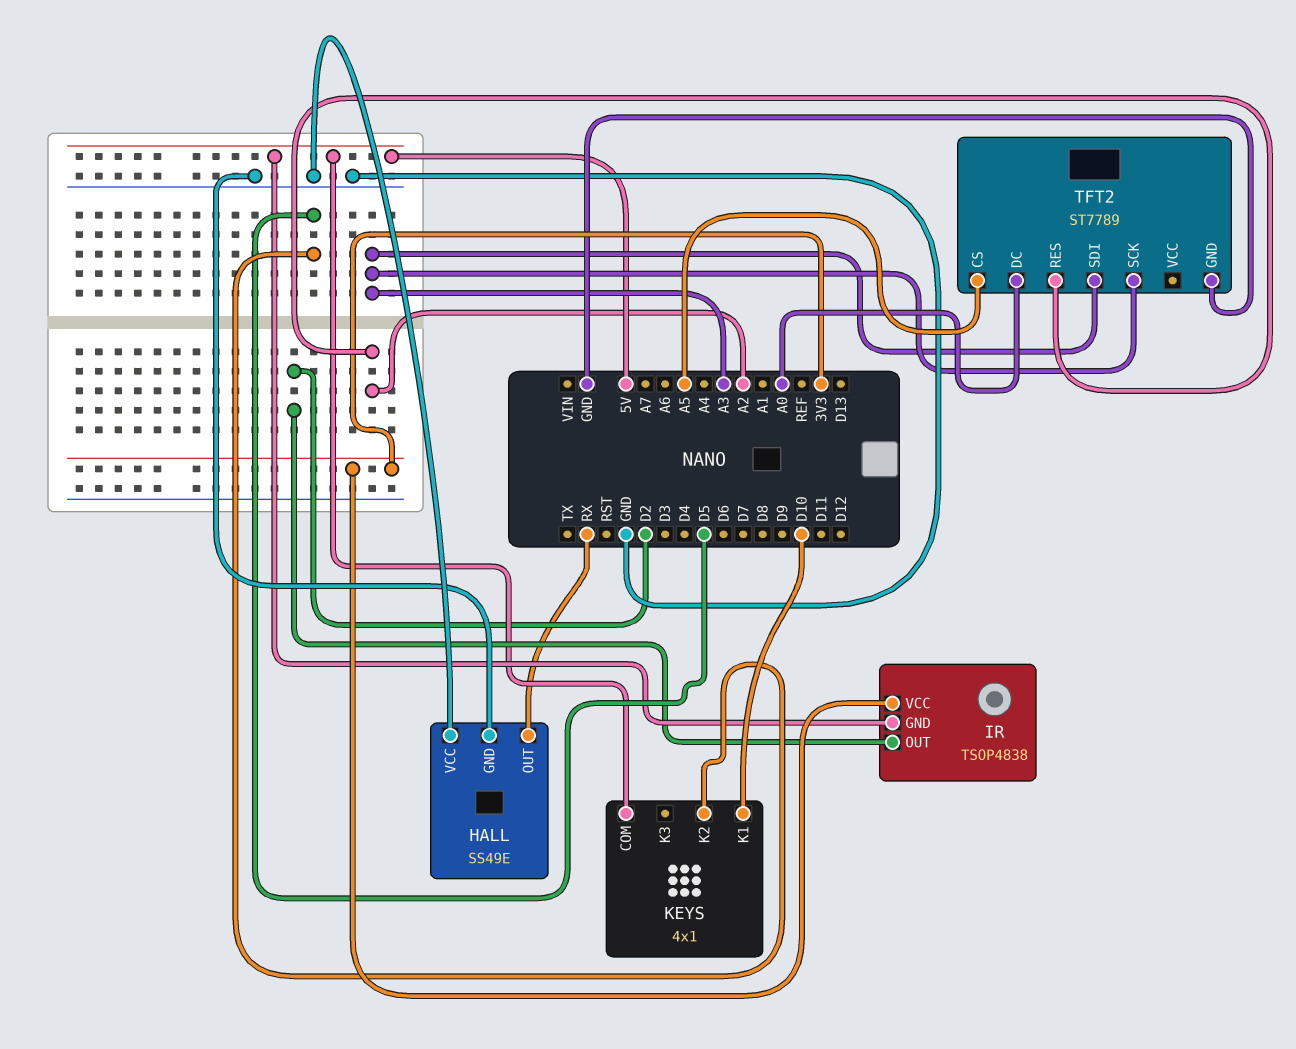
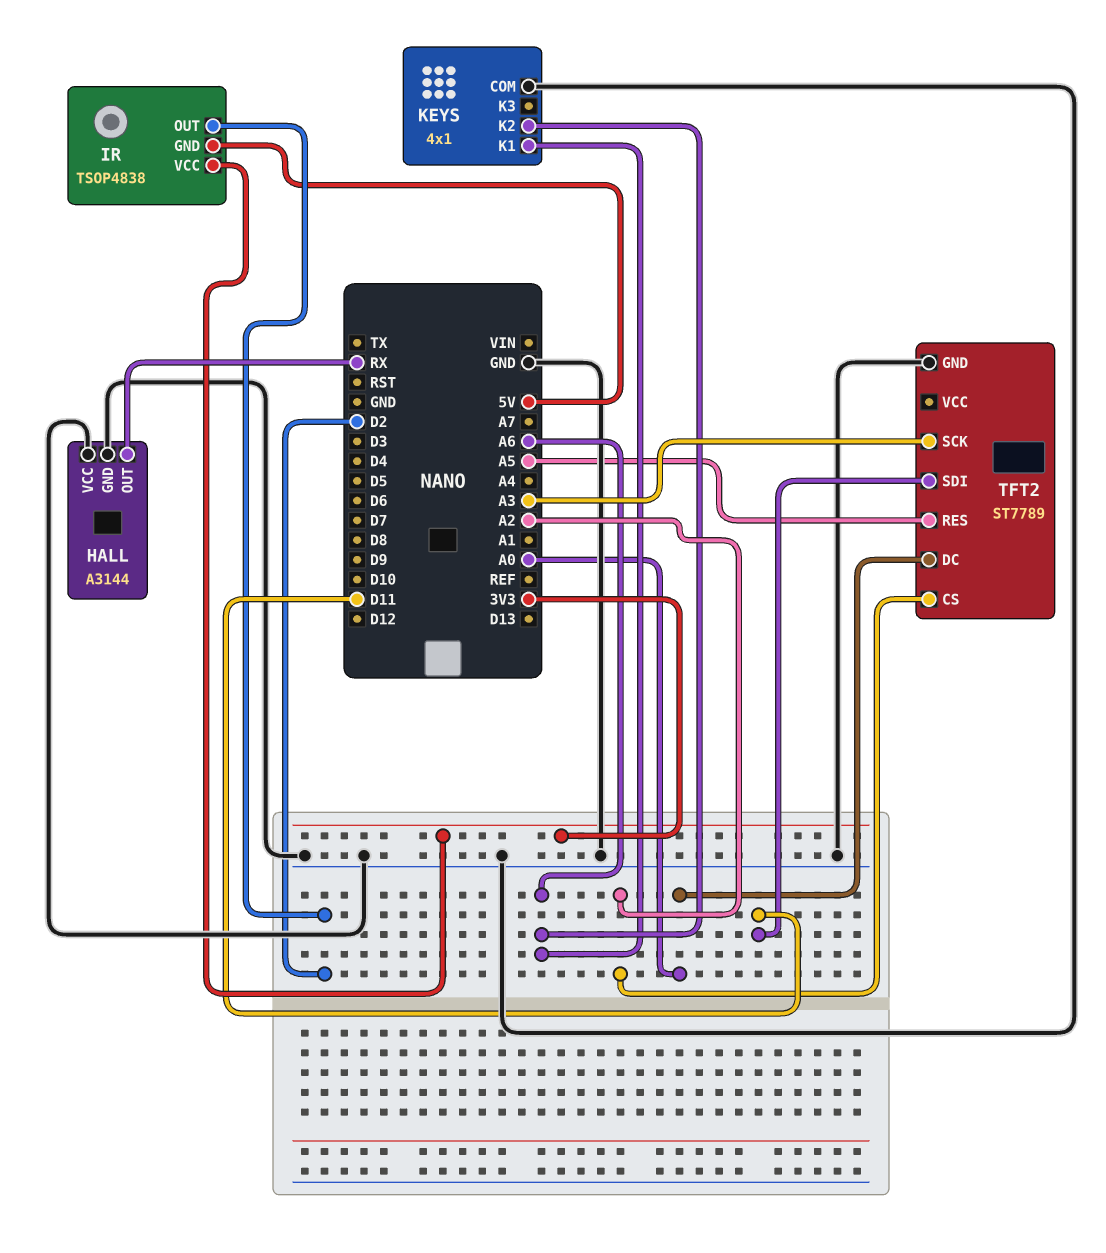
HALL: SS49E -> A3144
KEYS pin COM: 5V -> GND
KEYS pin K1: D10 -> A6
KEYS pin K2: D5 -> A6
TFT2 pin CS: A5 -> A2
TFT2 pin RES: A2 -> A5
TFT2 pin SDI: A3 -> D11

